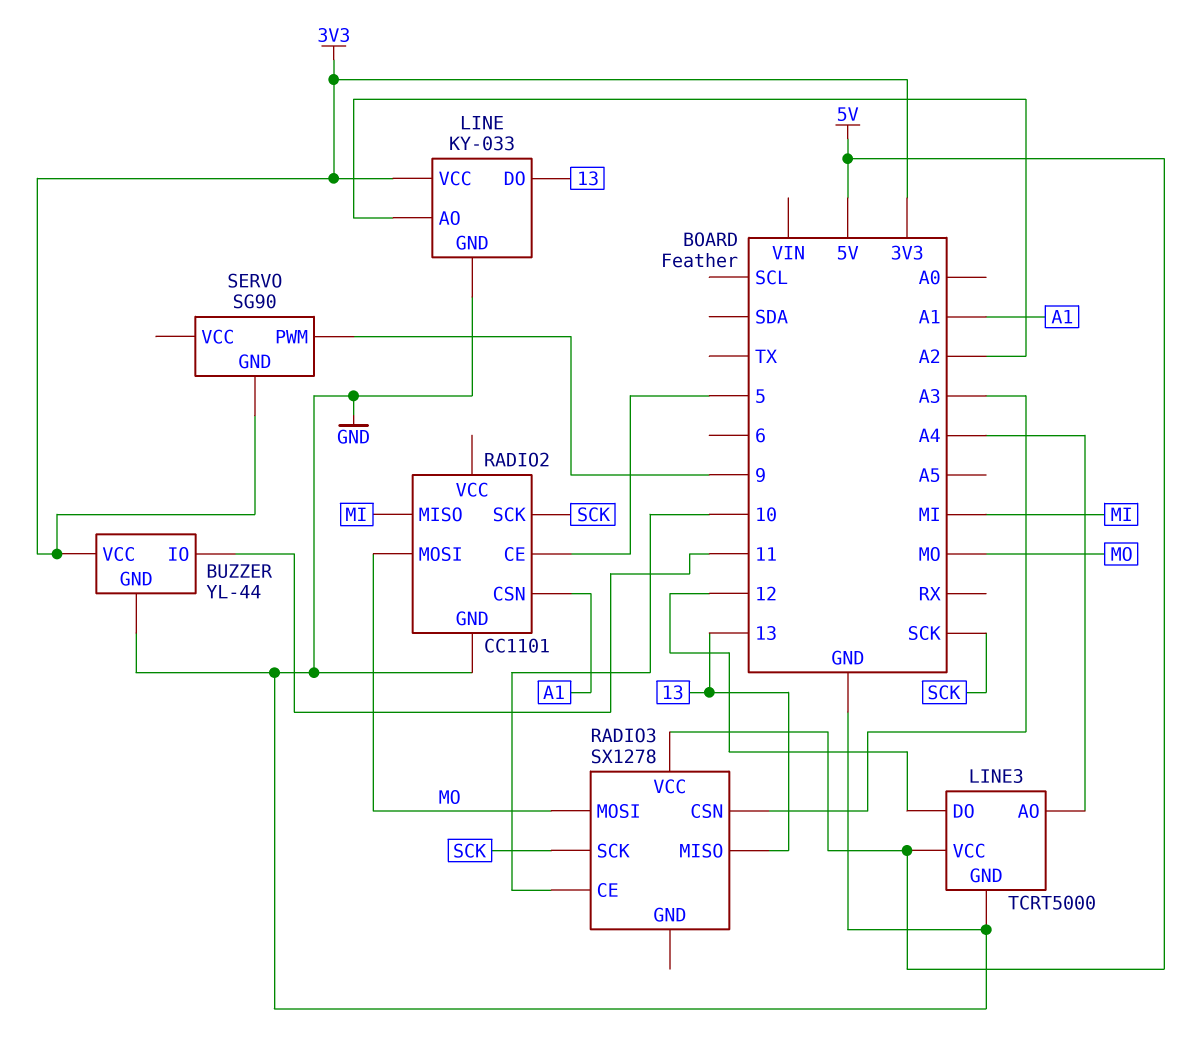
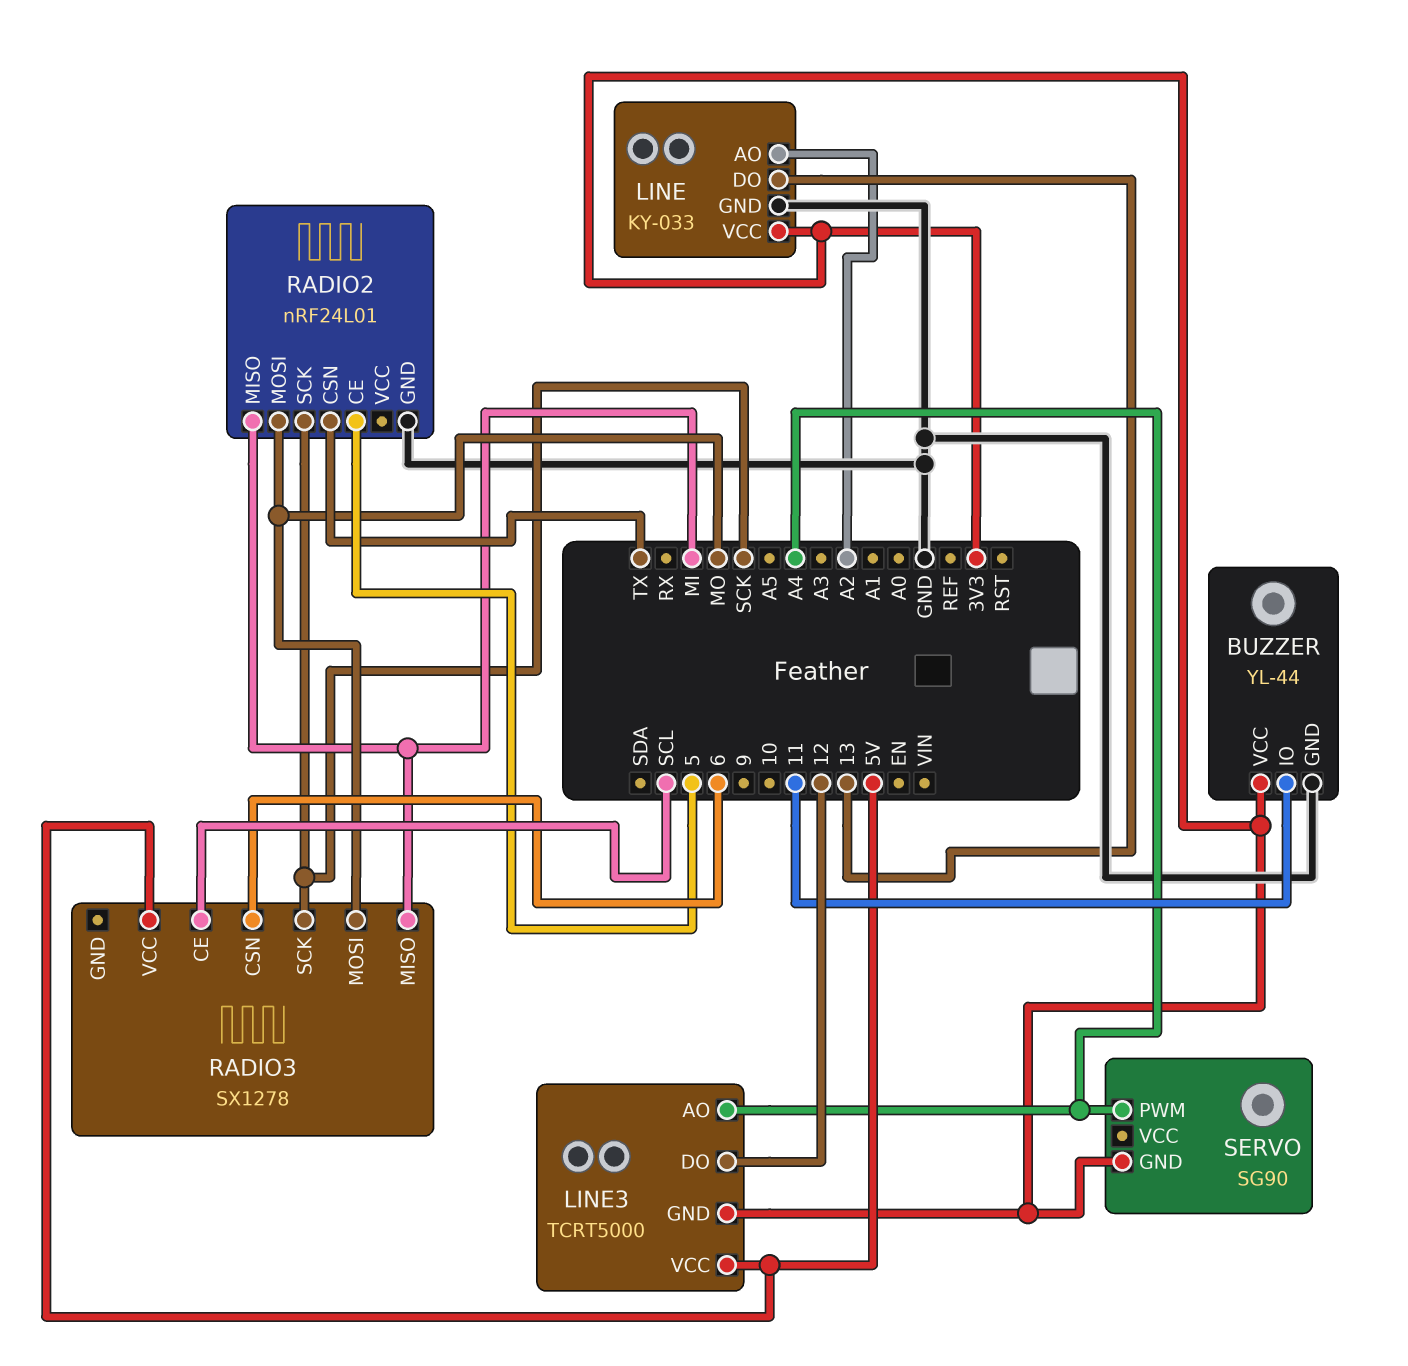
LINE3 pin GND: GND -> 3V3
RADIO2: CC1101 -> nRF24L01
RADIO2 pin CSN: A1 -> TX
RADIO3 pin CE: 10 -> SCL
RADIO3 pin CSN: A3 -> 6
RADIO3 pin MISO: 13 -> MI
SERVO pin PWM: 9 -> A4

